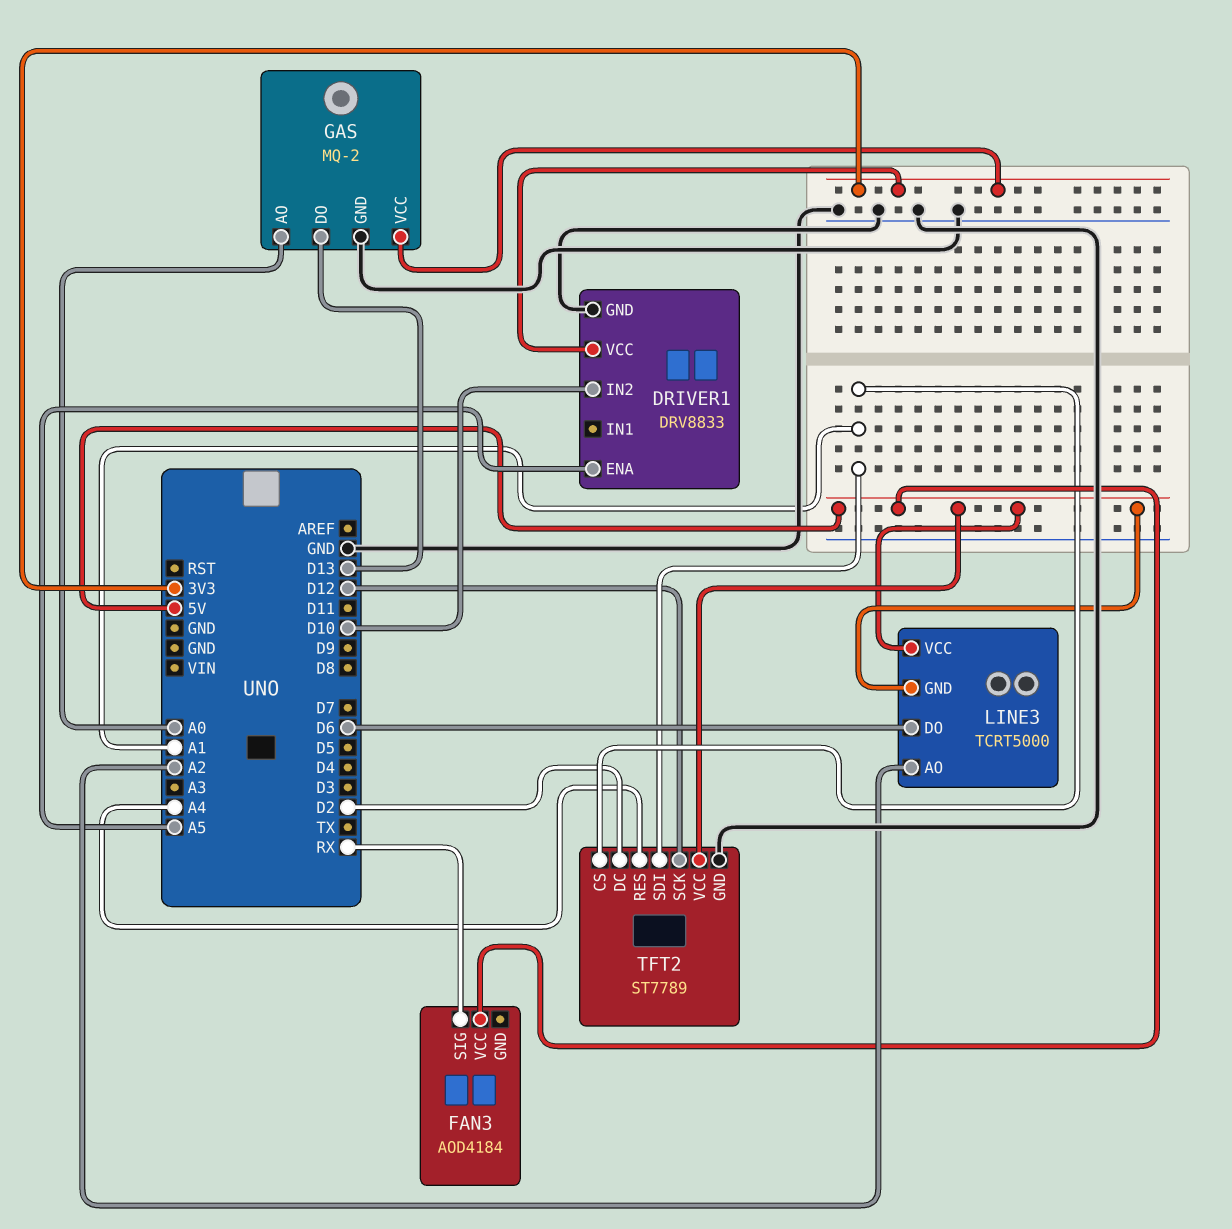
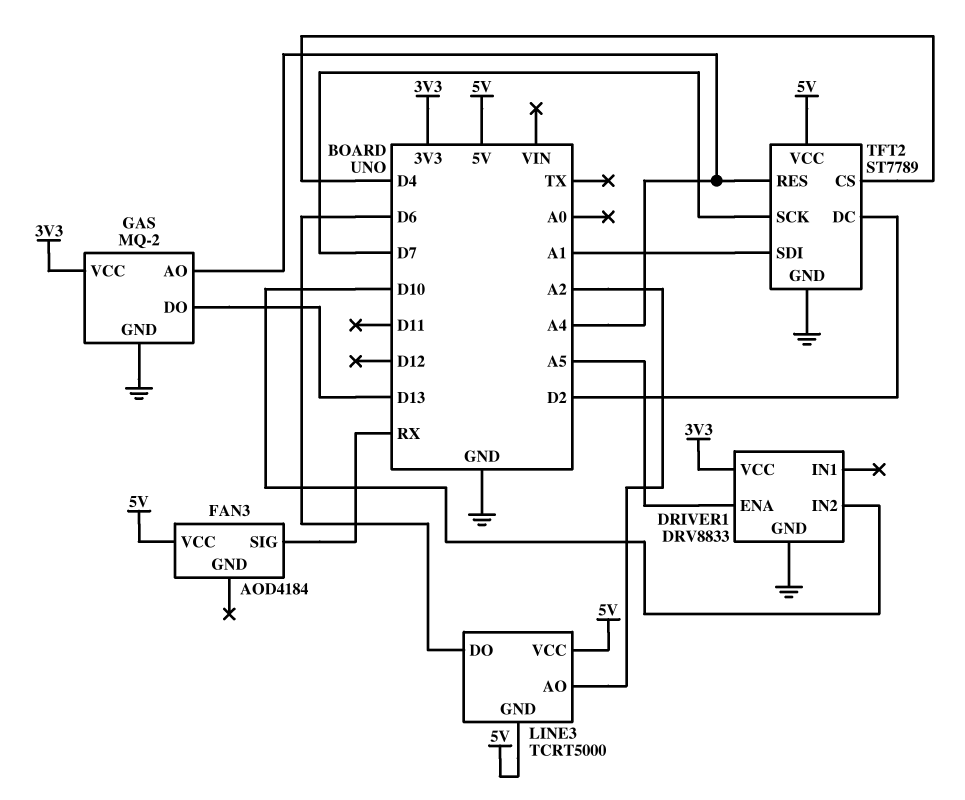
GAS pin AO: A0 -> A4
TFT2 pin CS: A1 -> D4
TFT2 pin SCK: D12 -> D7

